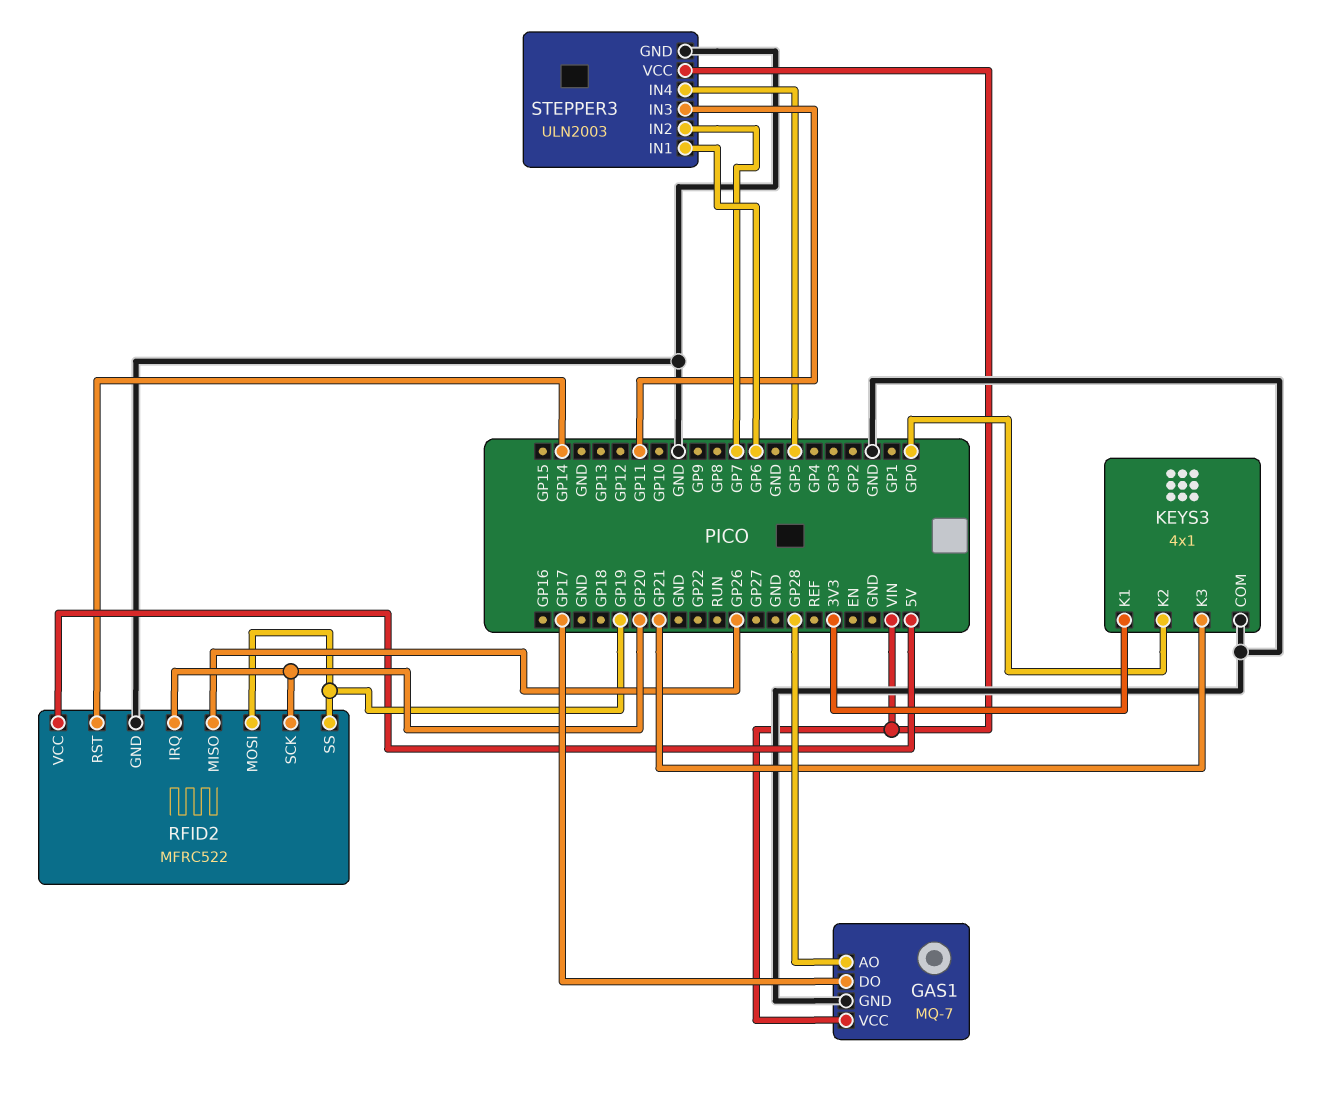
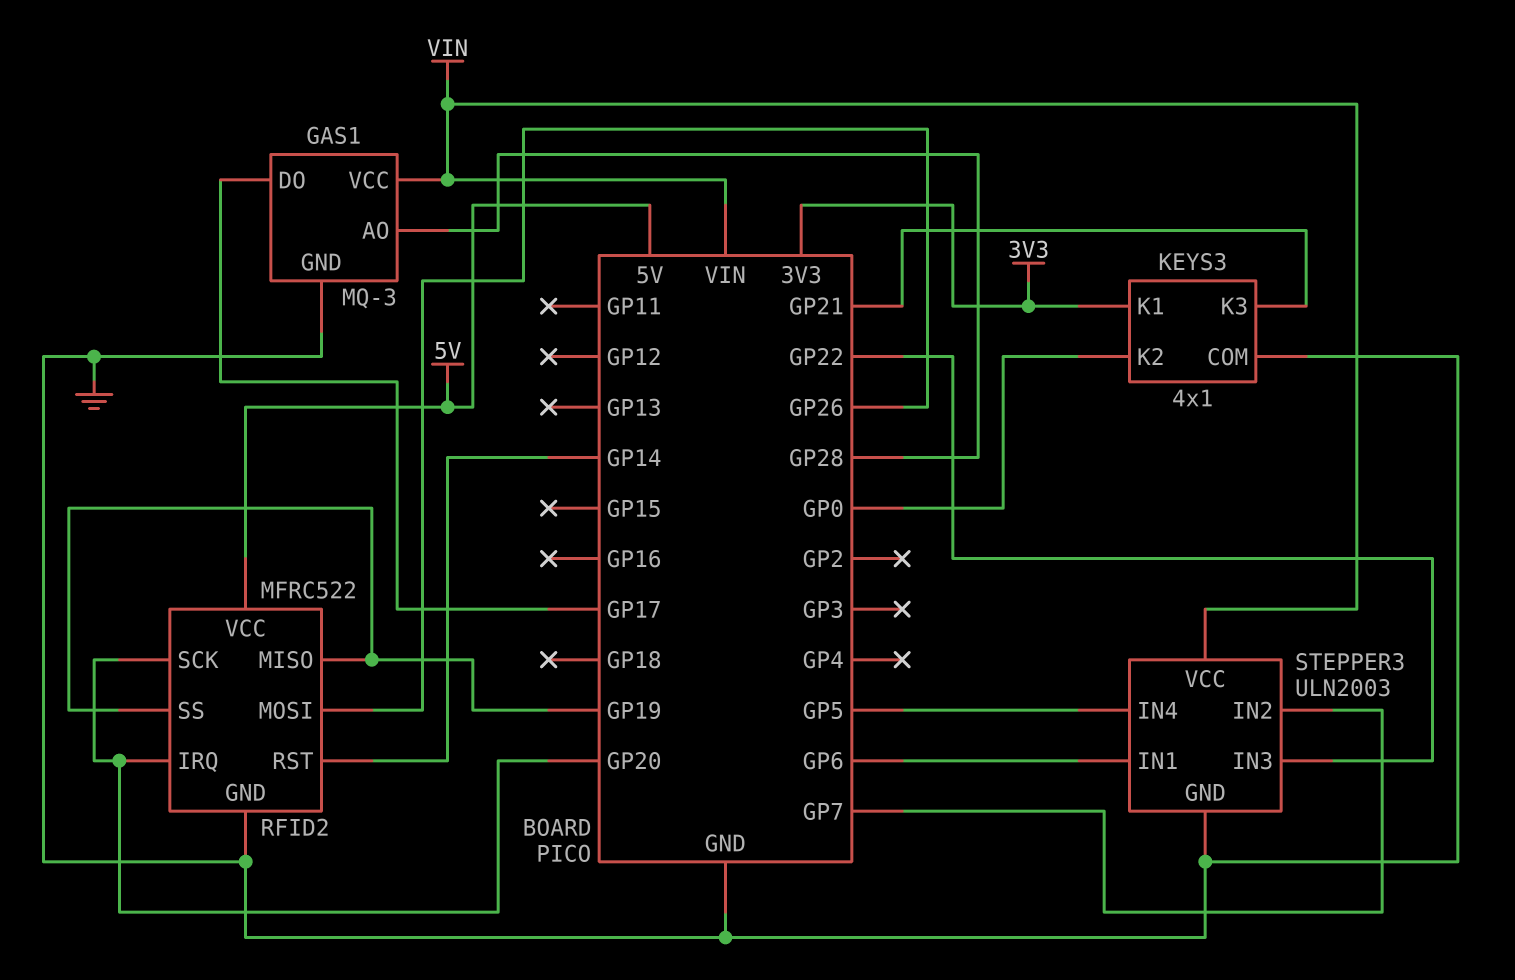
GAS1: MQ-7 -> MQ-3
RFID2 pin MISO: GP26 -> GP19
RFID2 pin MOSI: GP19 -> GP26
STEPPER3 pin IN3: GP11 -> GP22

